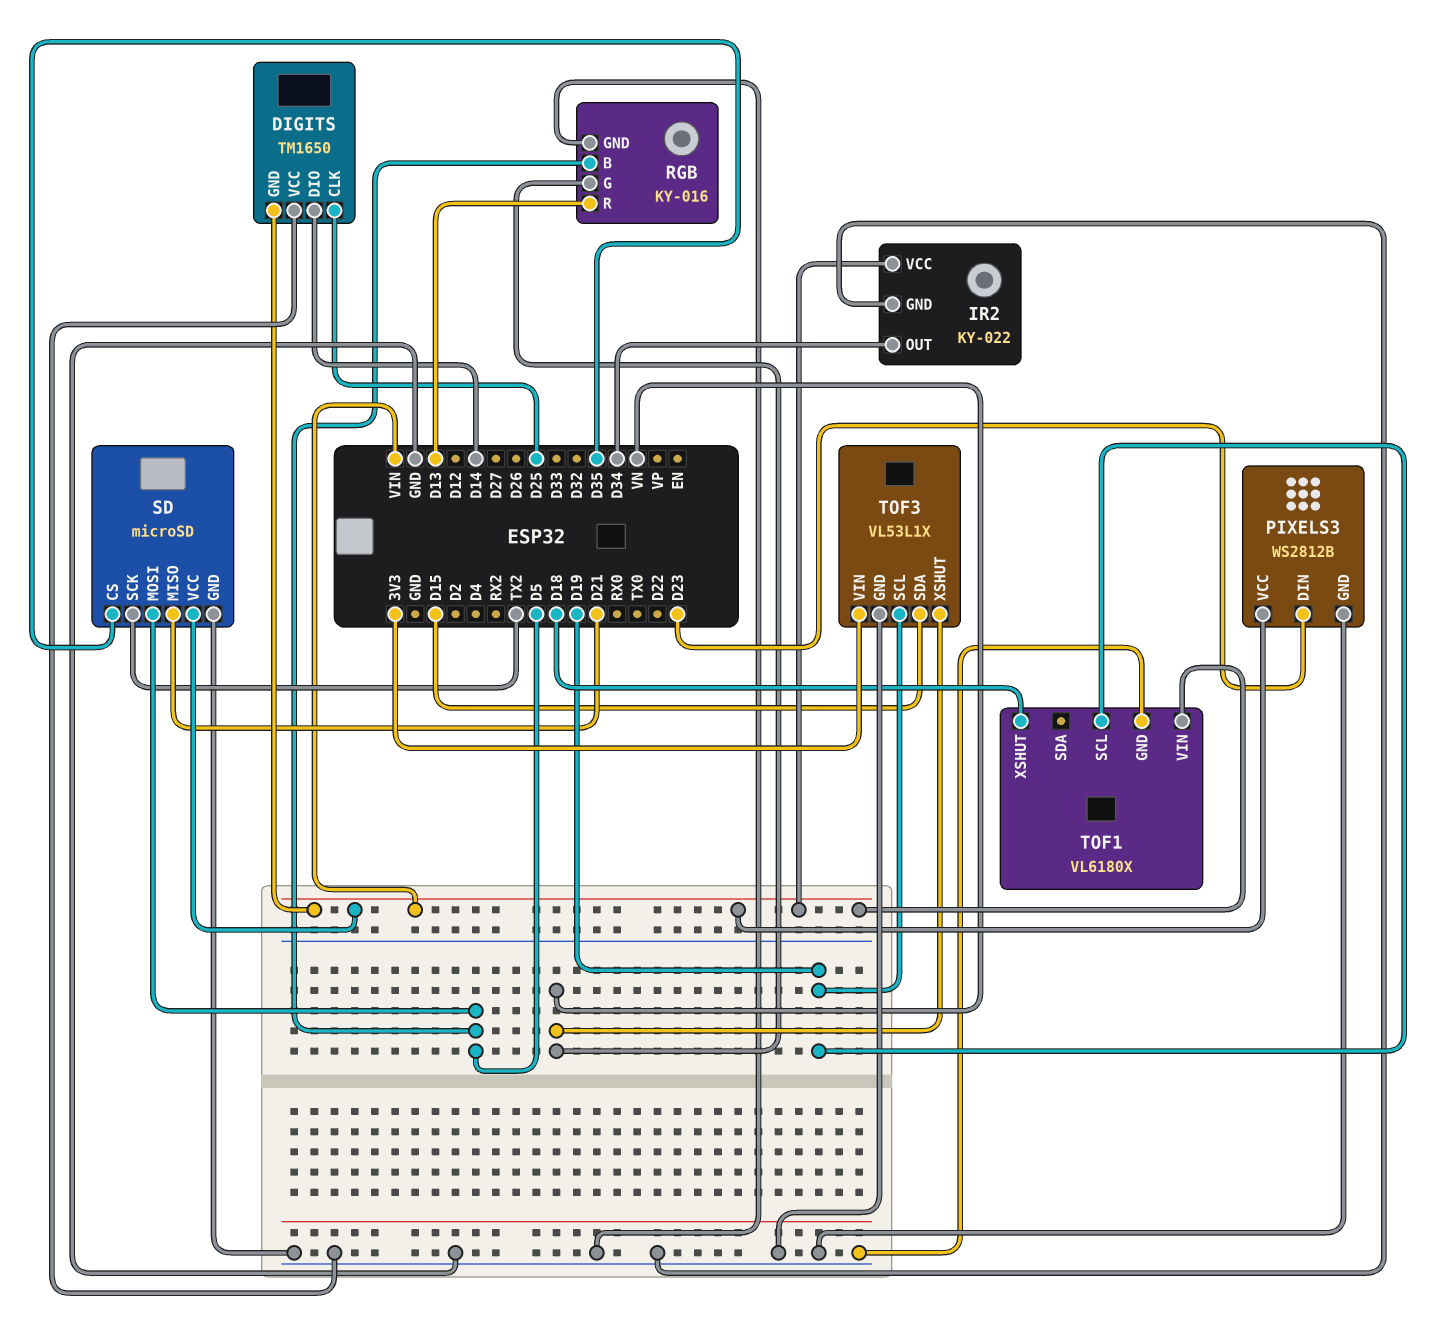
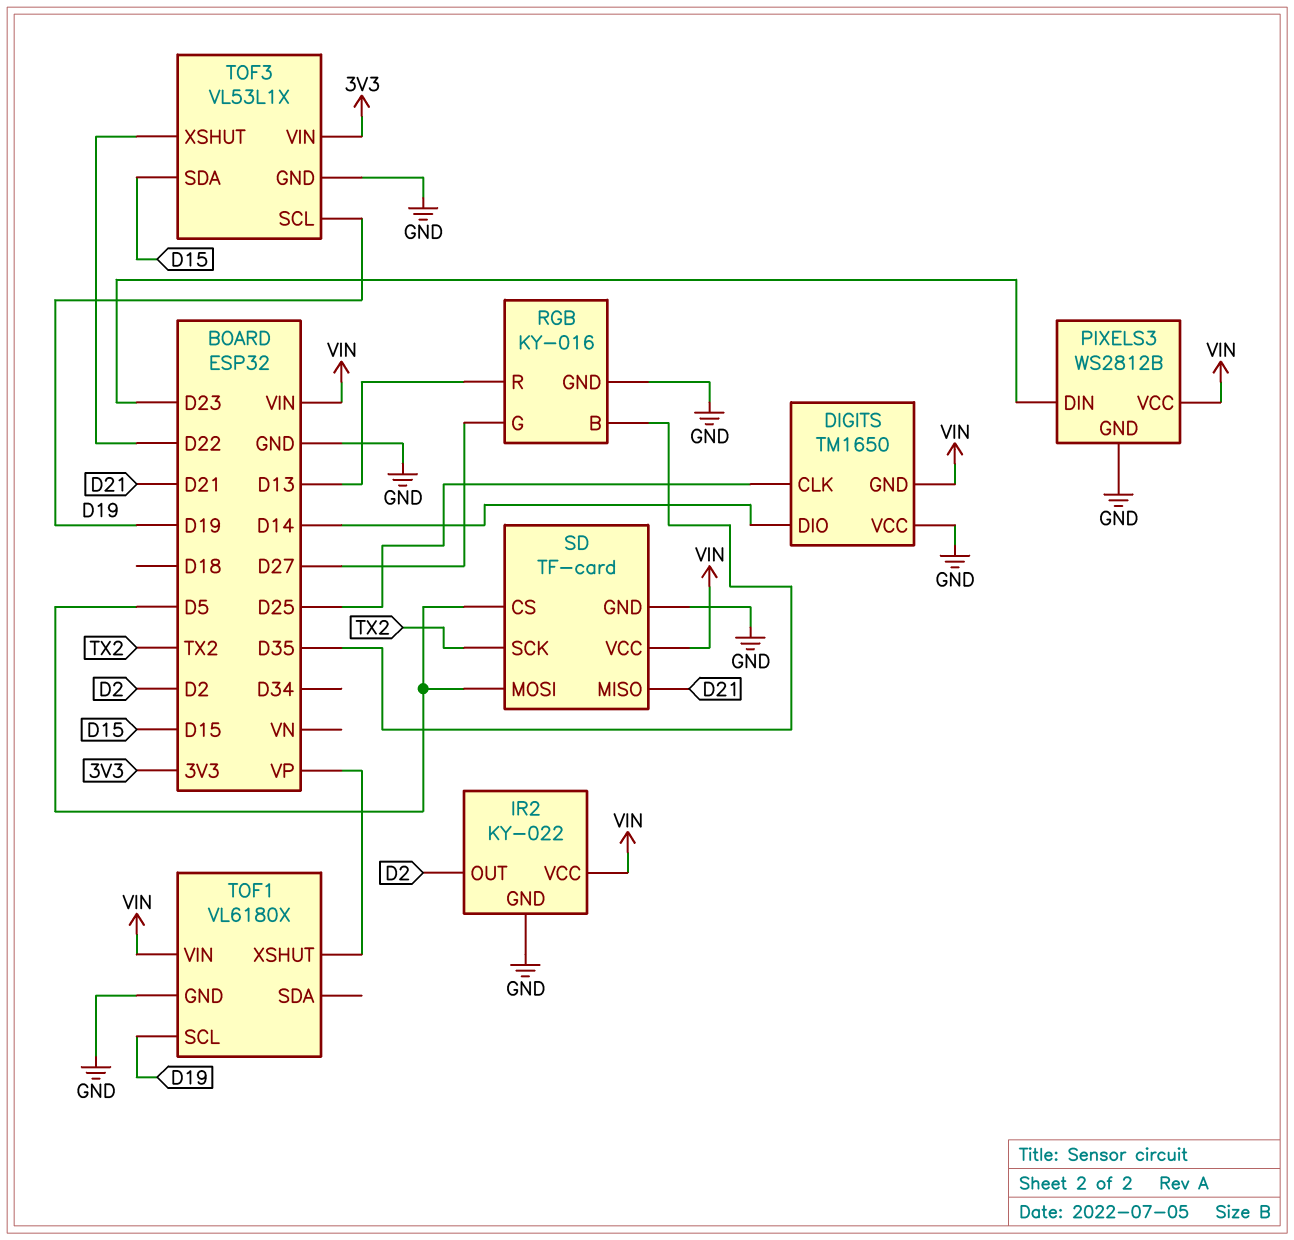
IR2 pin OUT: D34 -> D2
RGB pin B: D5 -> D35
RGB pin G: VN -> D27
SD: microSD -> TF-card
SD pin CS: D35 -> D5
TOF1 pin XSHUT: D18 -> VP
TOF3 pin XSHUT: VN -> D22

